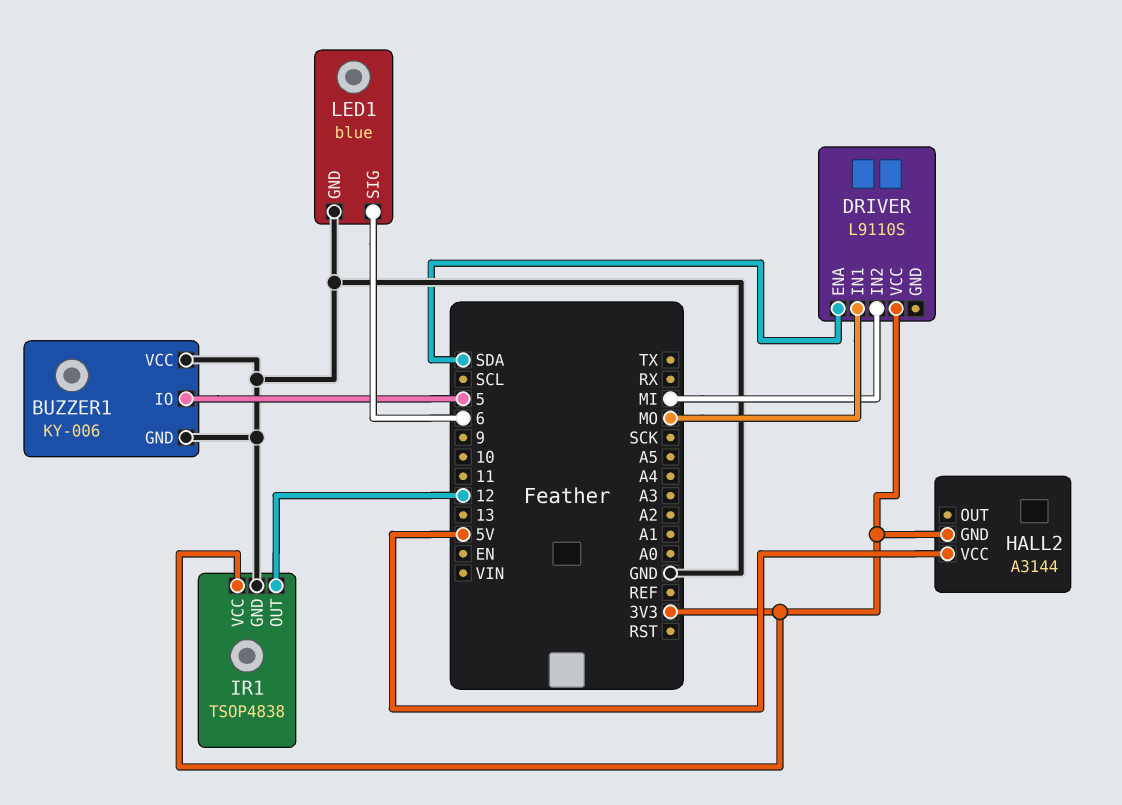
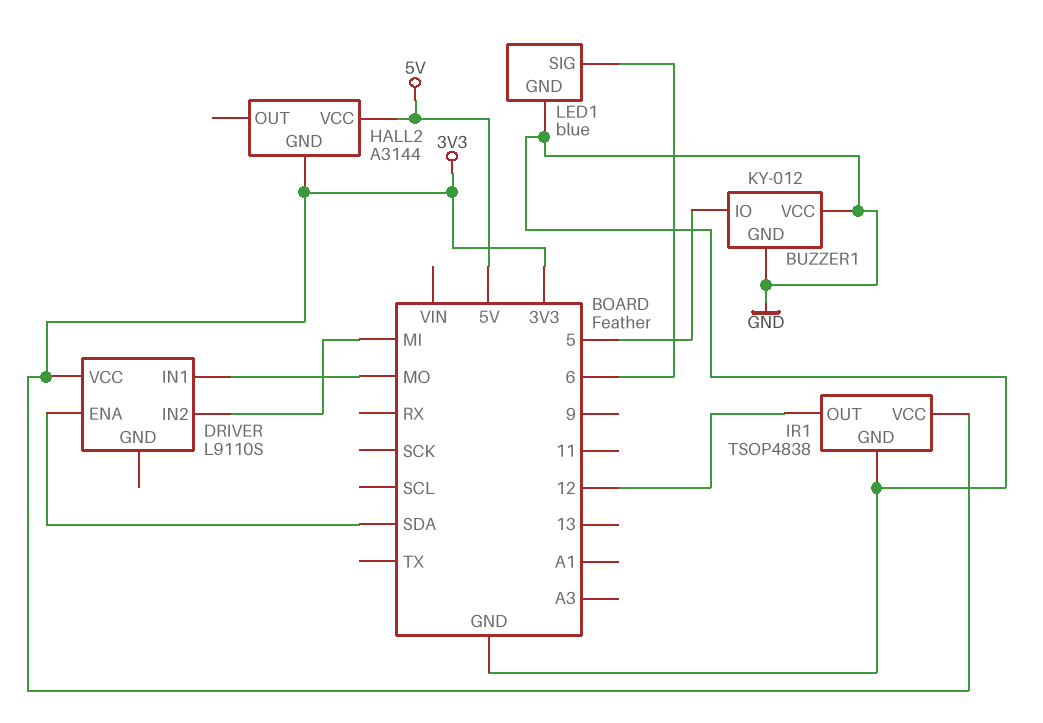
BUZZER1: KY-006 -> KY-012

